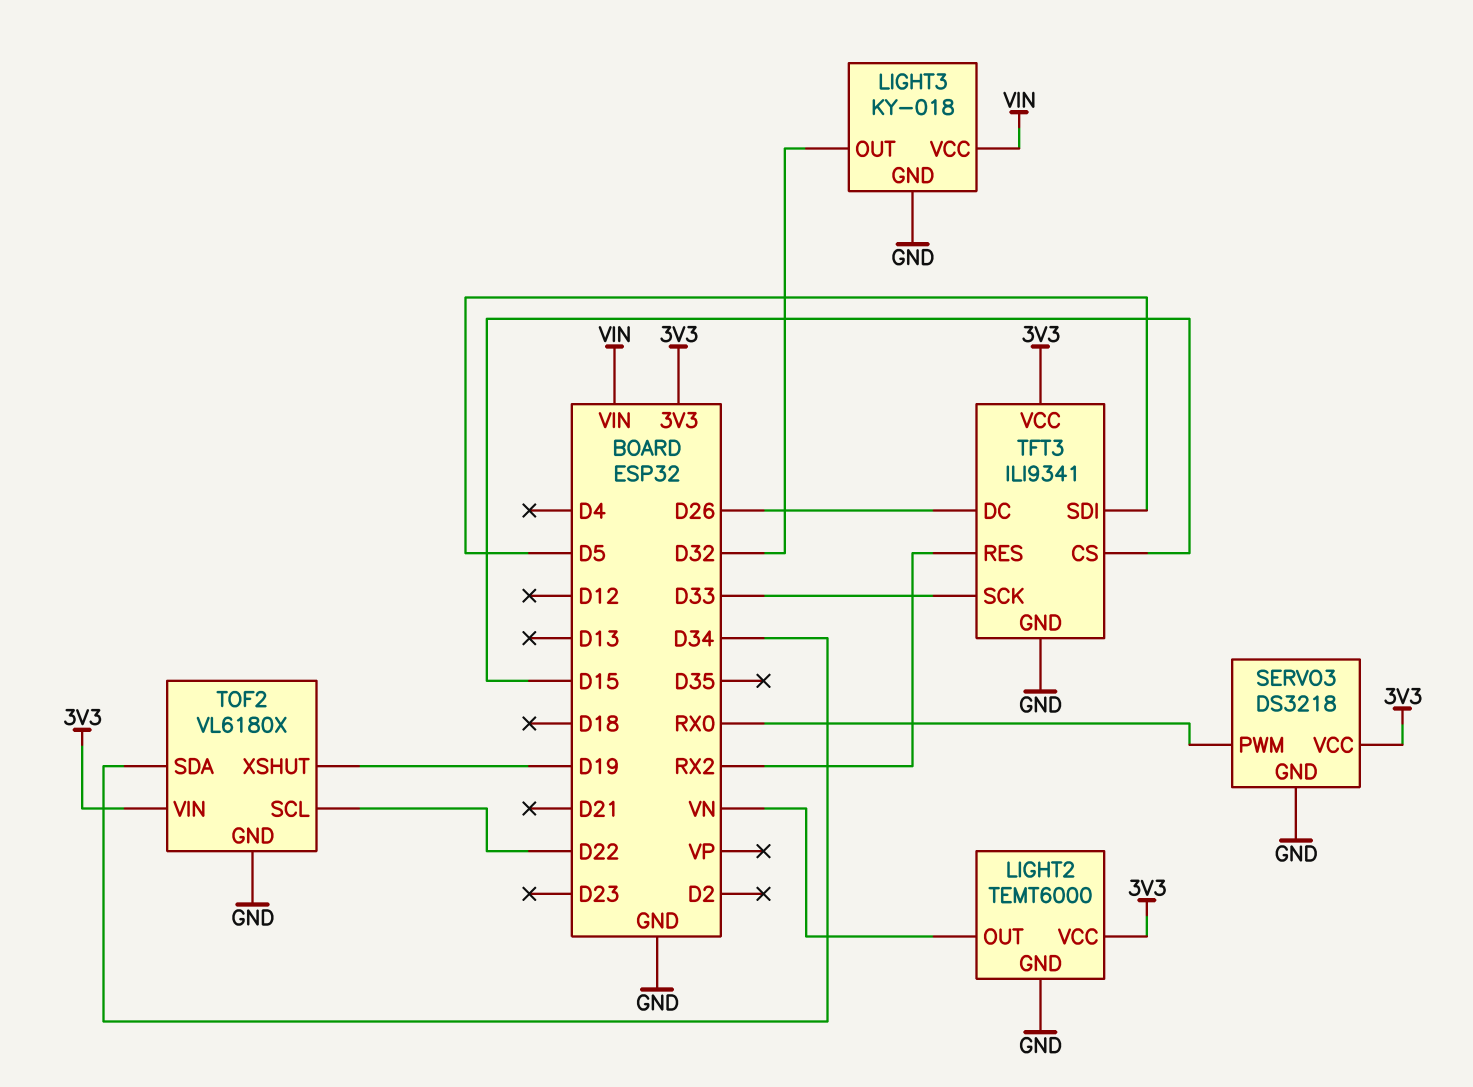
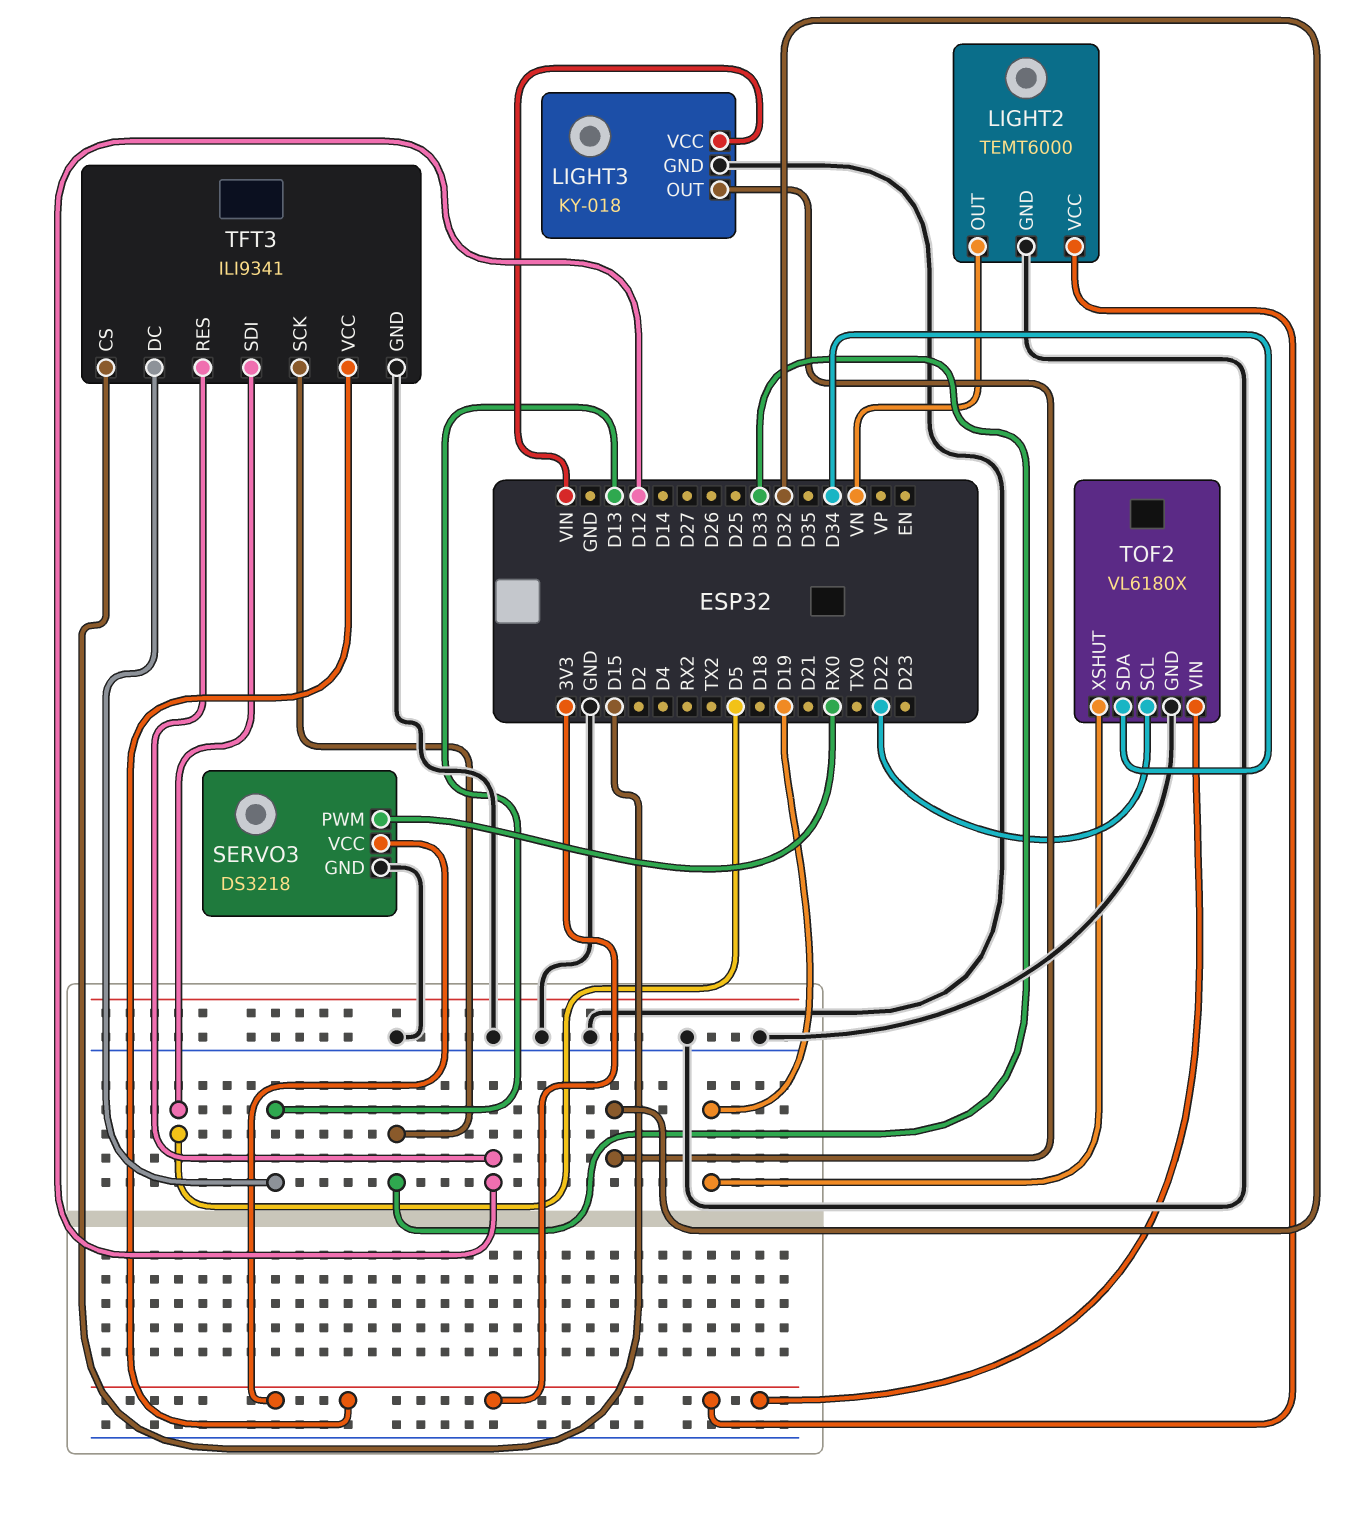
TFT3 pin DC: D26 -> D13
TFT3 pin RES: RX2 -> D12

